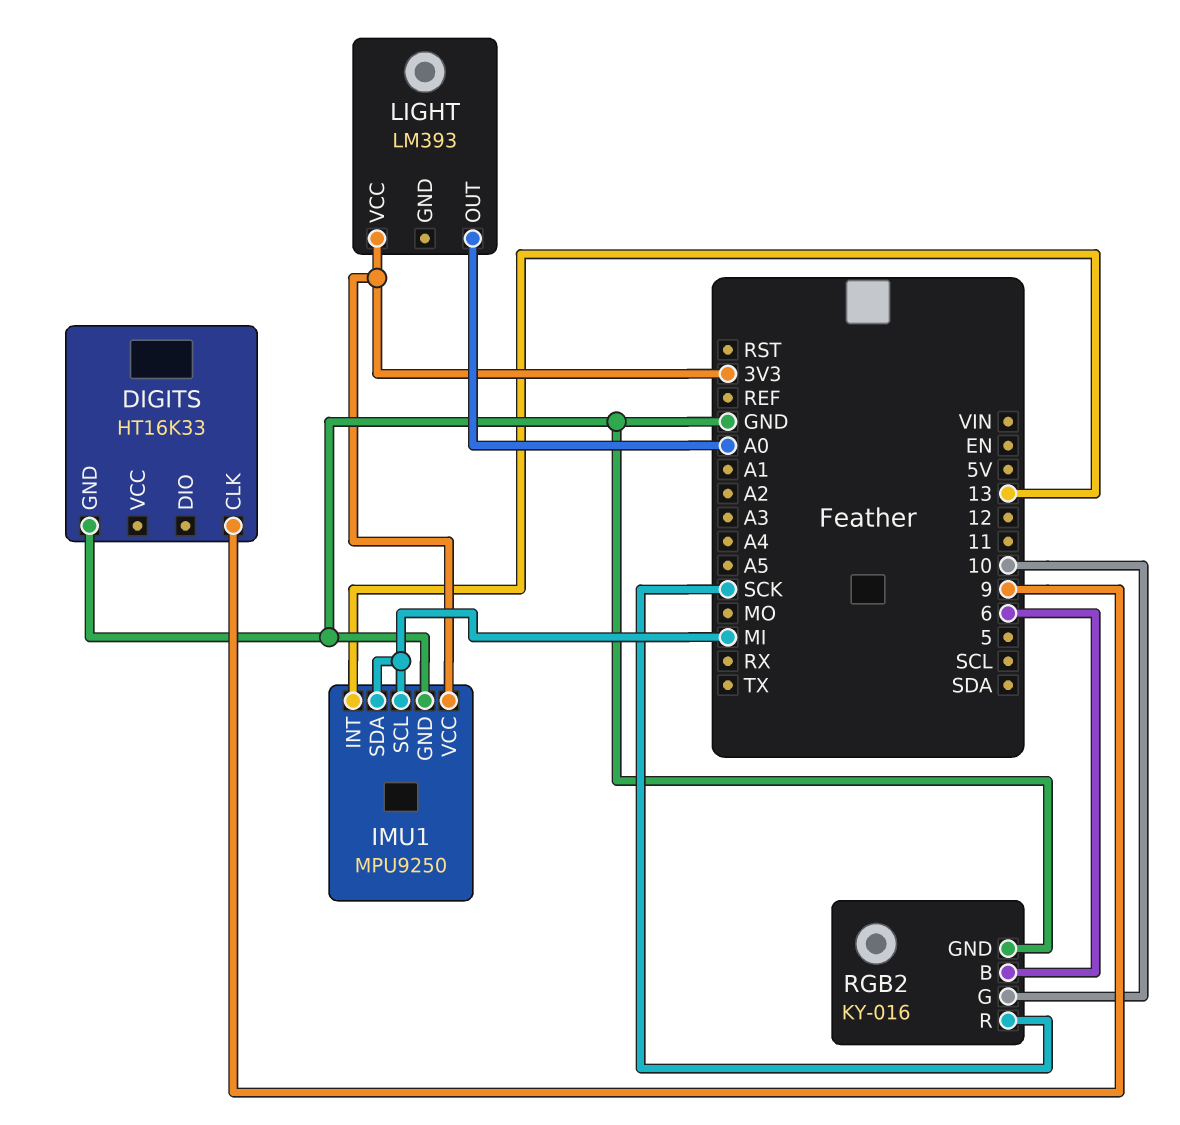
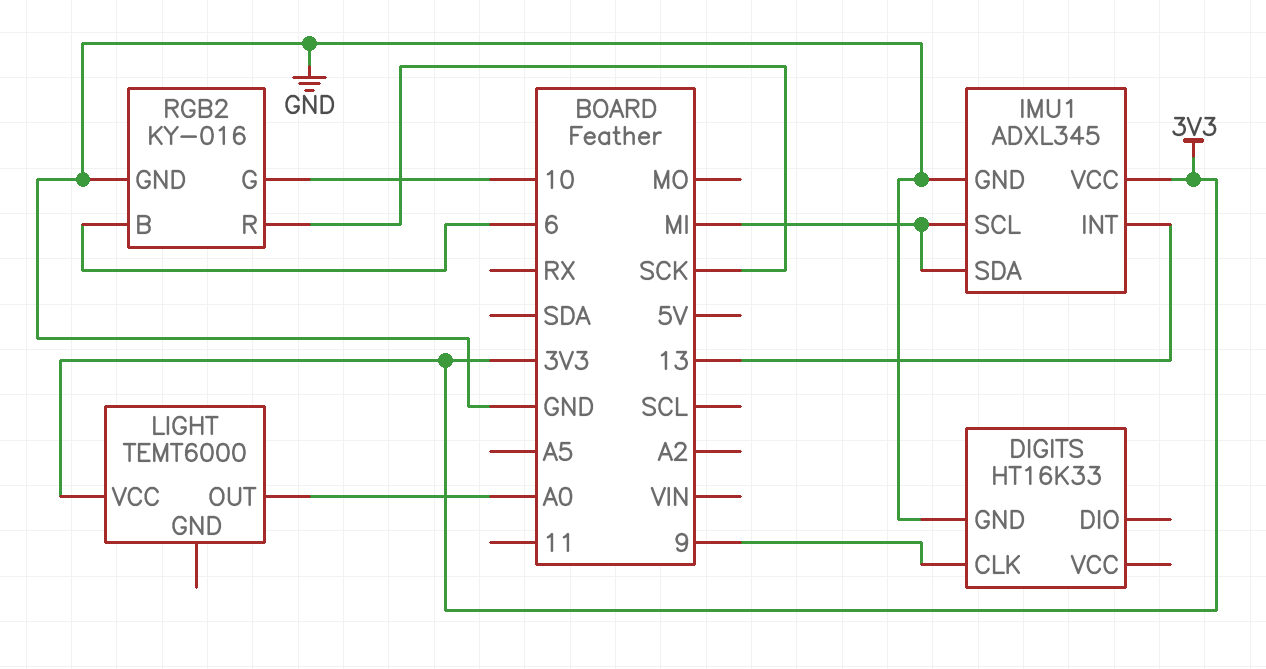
IMU1: MPU9250 -> ADXL345
LIGHT: LM393 -> TEMT6000

